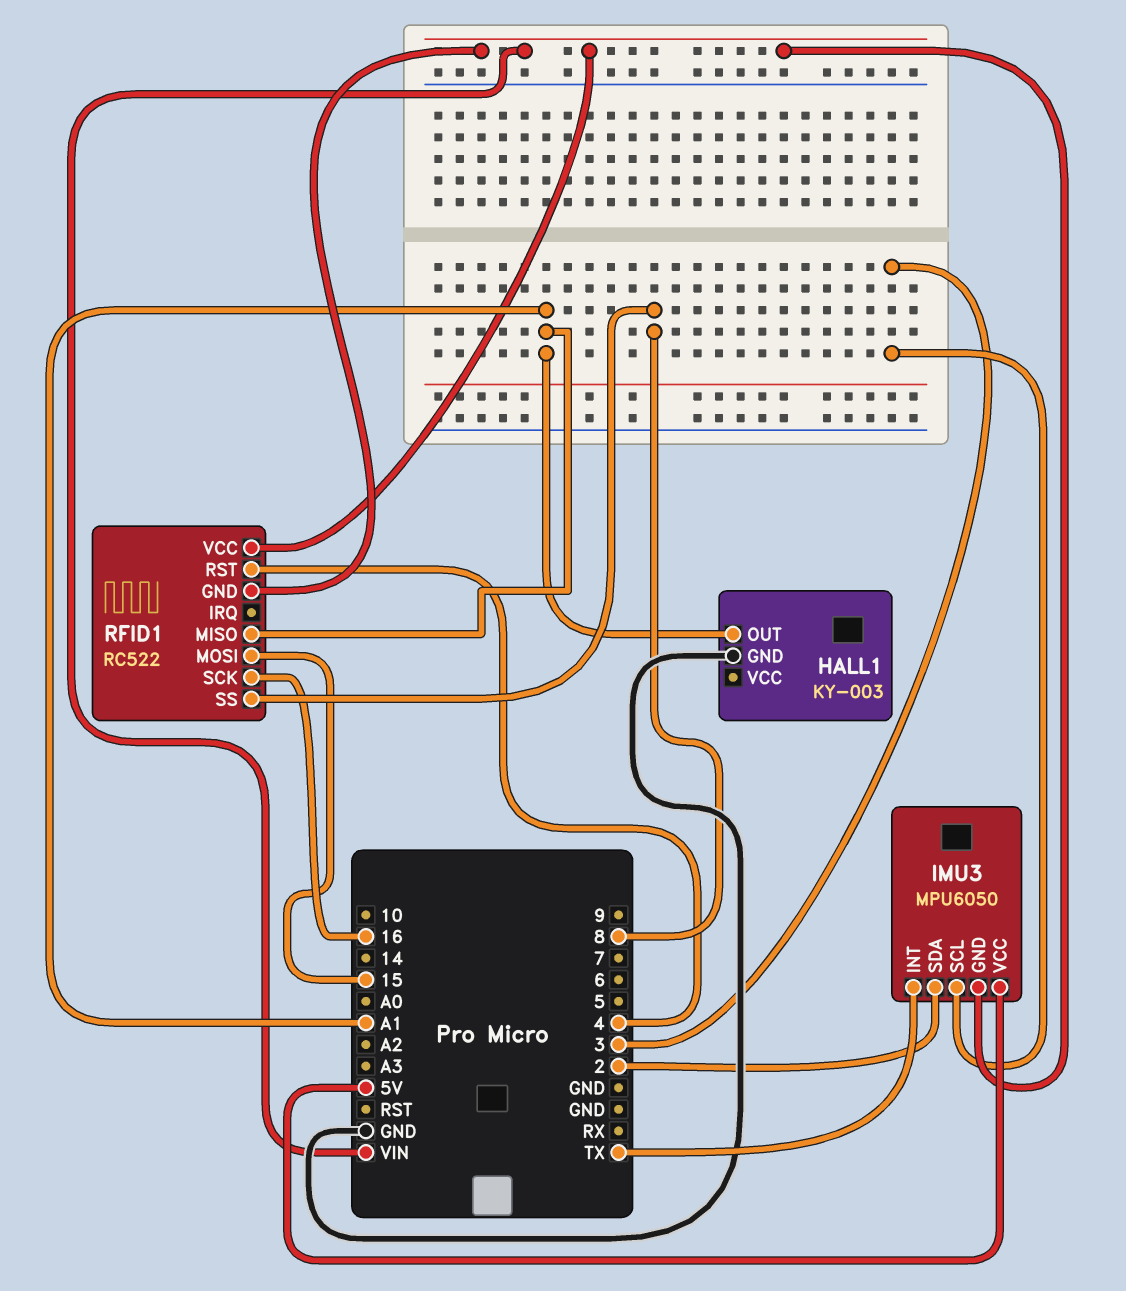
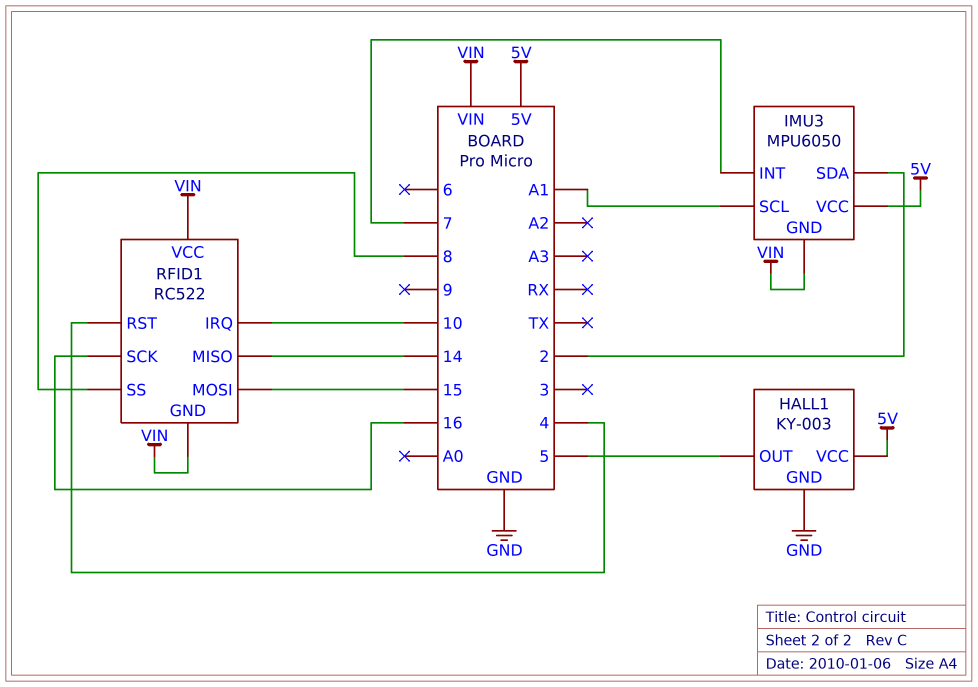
HALL1 pin OUT: A1 -> 5
HALL1 pin VCC: none -> 5V
IMU3 pin INT: TX -> 7
IMU3 pin SCL: 3 -> A1
RFID1 pin IRQ: none -> 10
RFID1 pin MISO: A1 -> 14

